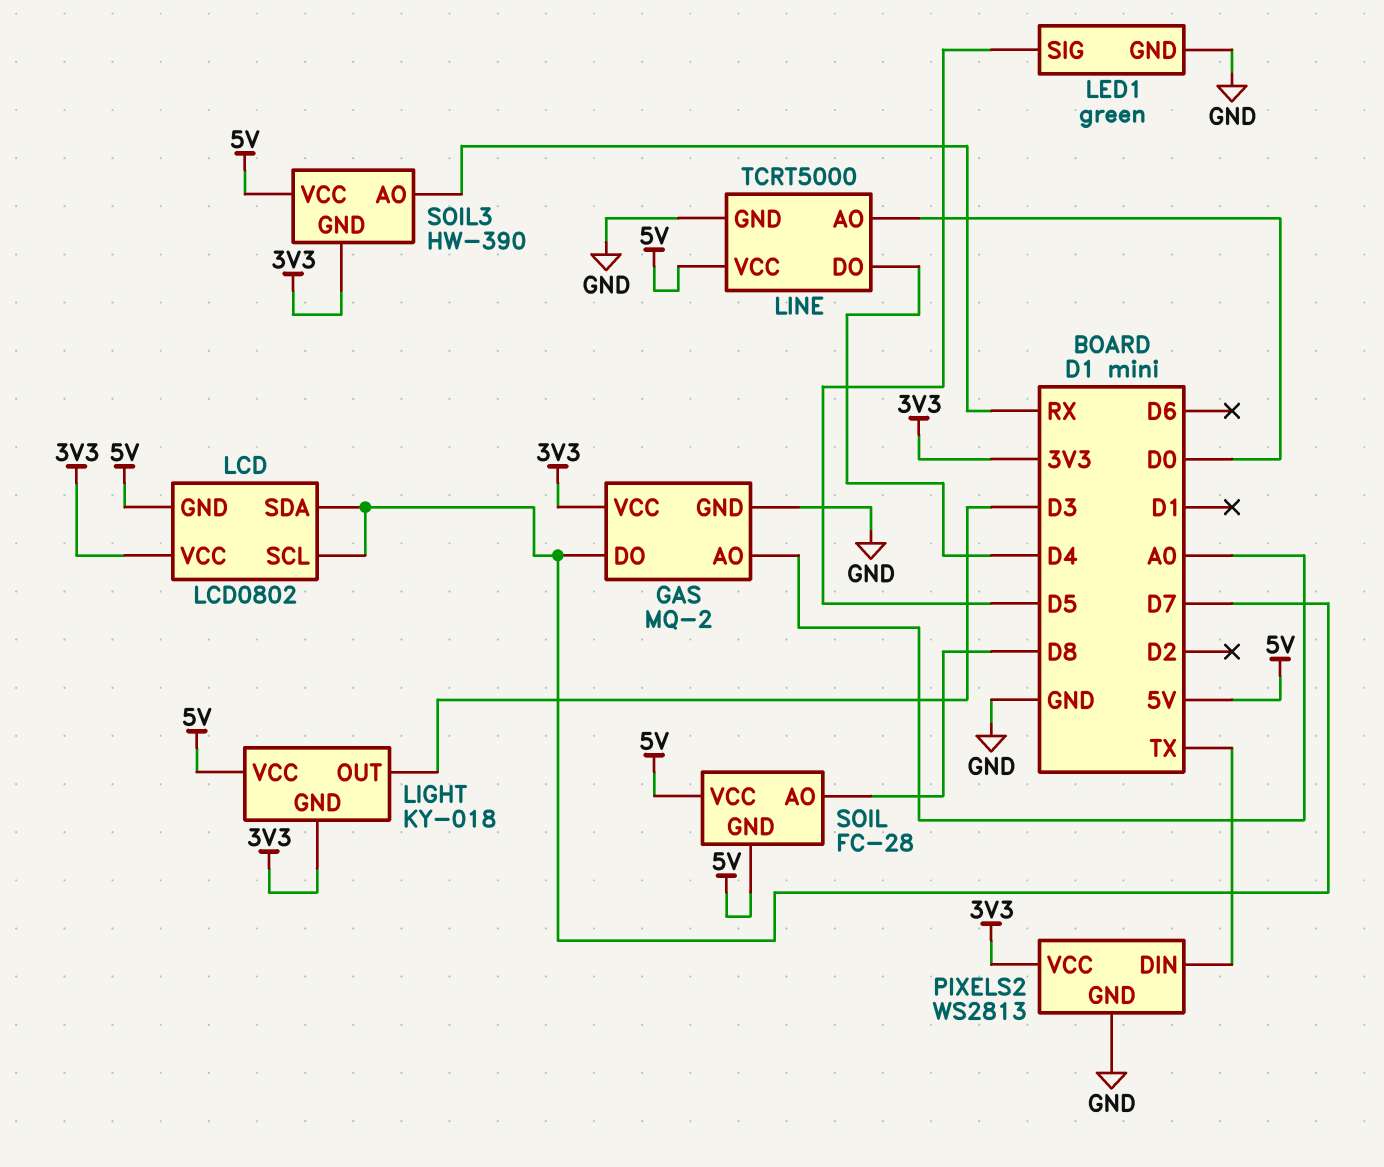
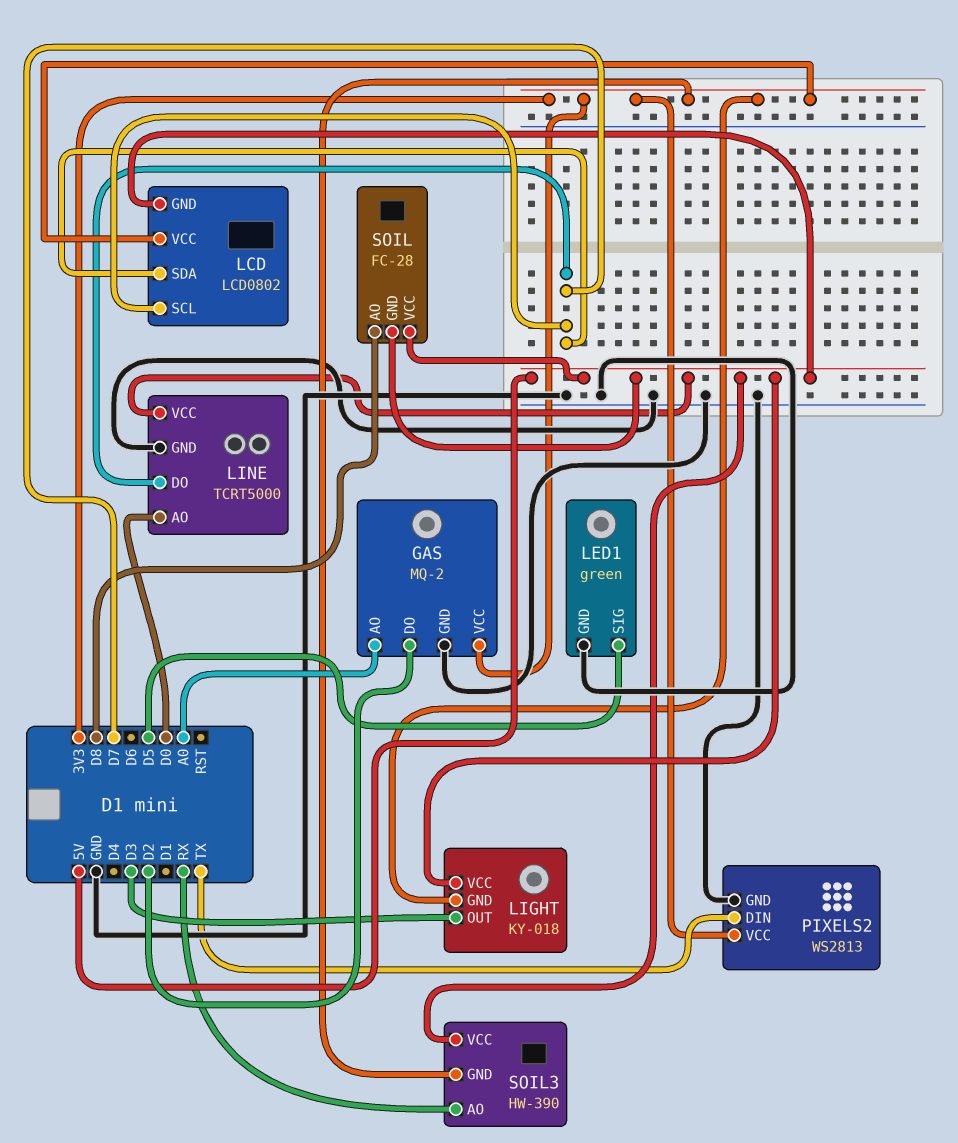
GAS pin DO: D7 -> D2
LINE pin DO: D4 -> D7

